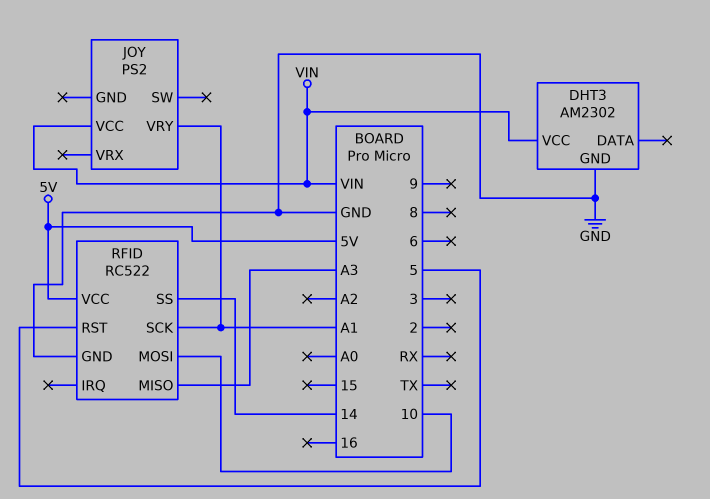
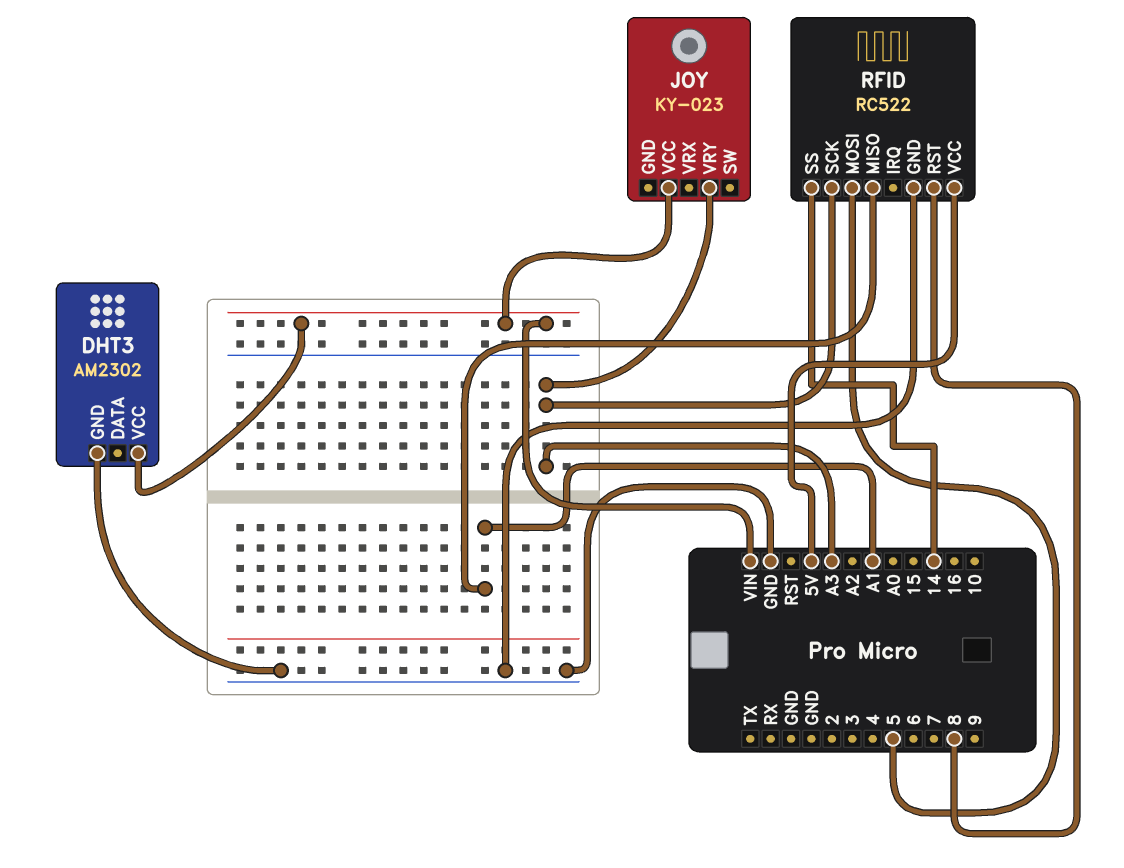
JOY: PS2 -> KY-023
JOY pin VRY: A1 -> A3
RFID pin MISO: A3 -> A1
RFID pin MOSI: 10 -> 5
RFID pin RST: 5 -> 8
RFID pin SCK: A1 -> A3

